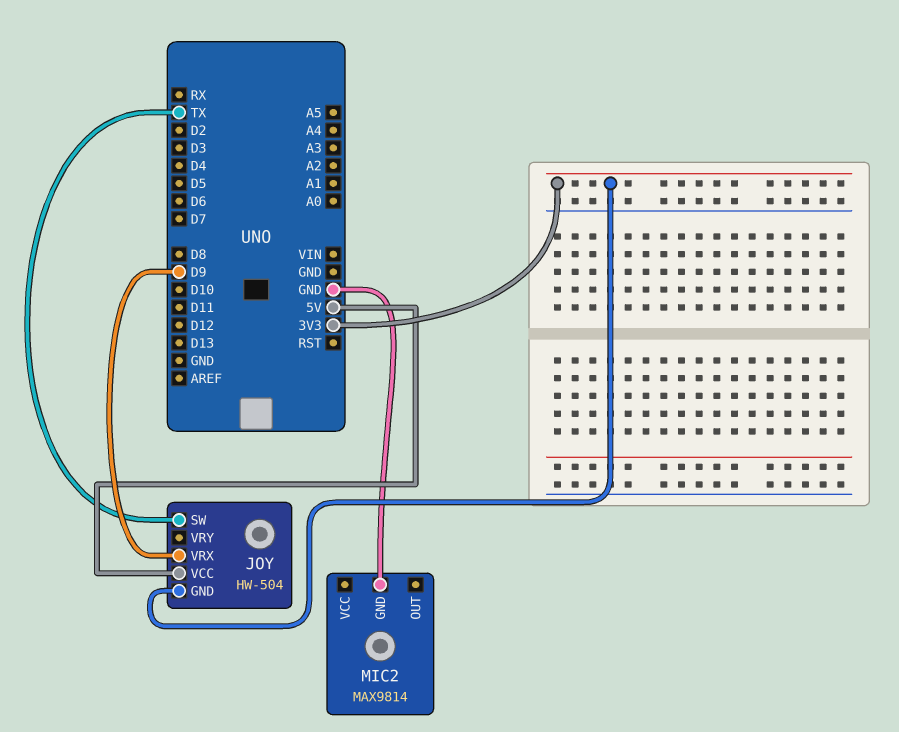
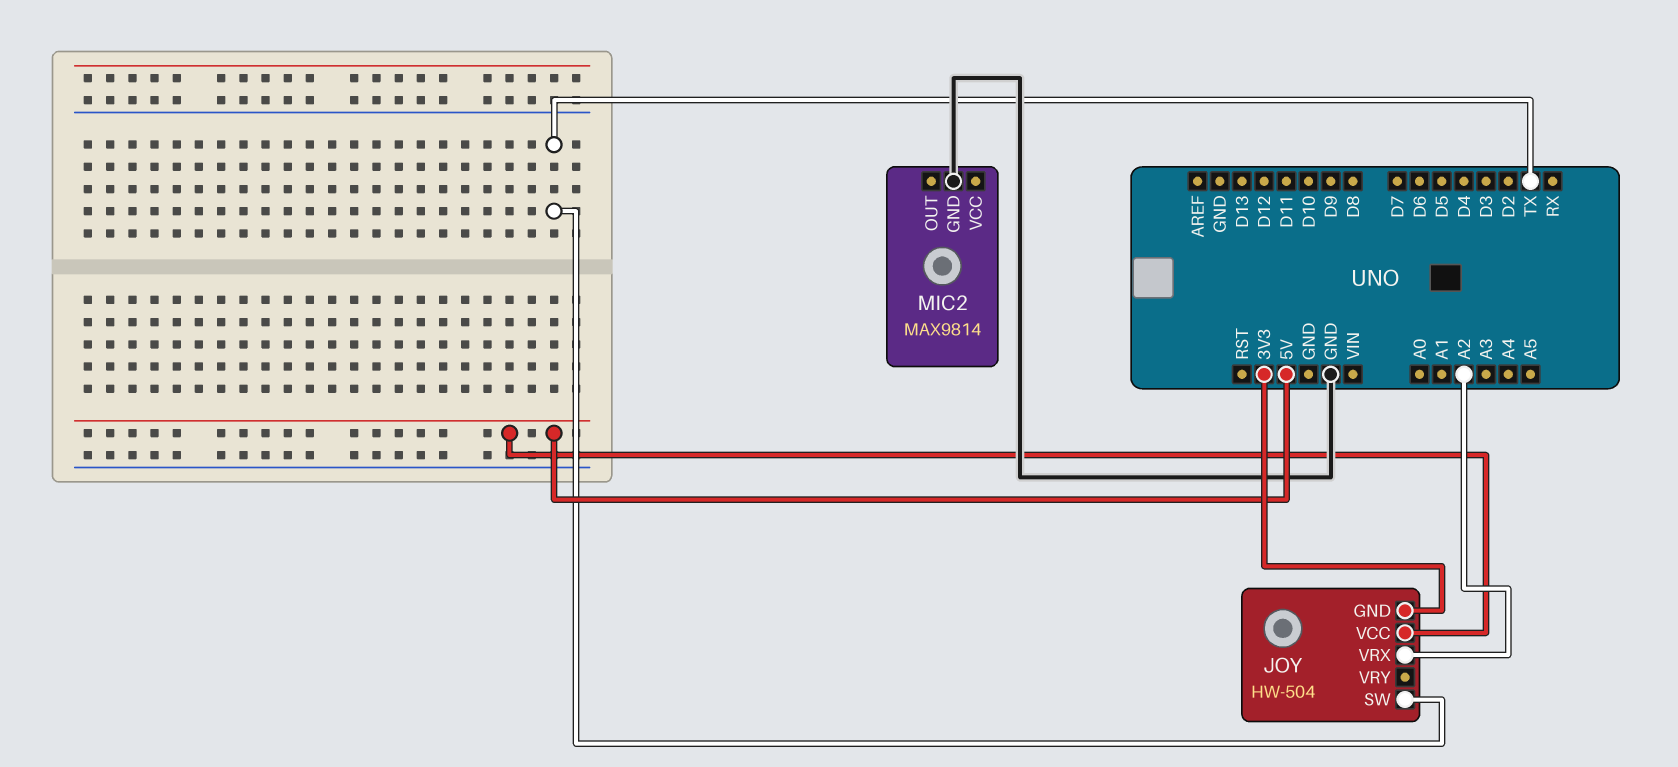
JOY pin VRX: D9 -> A2

